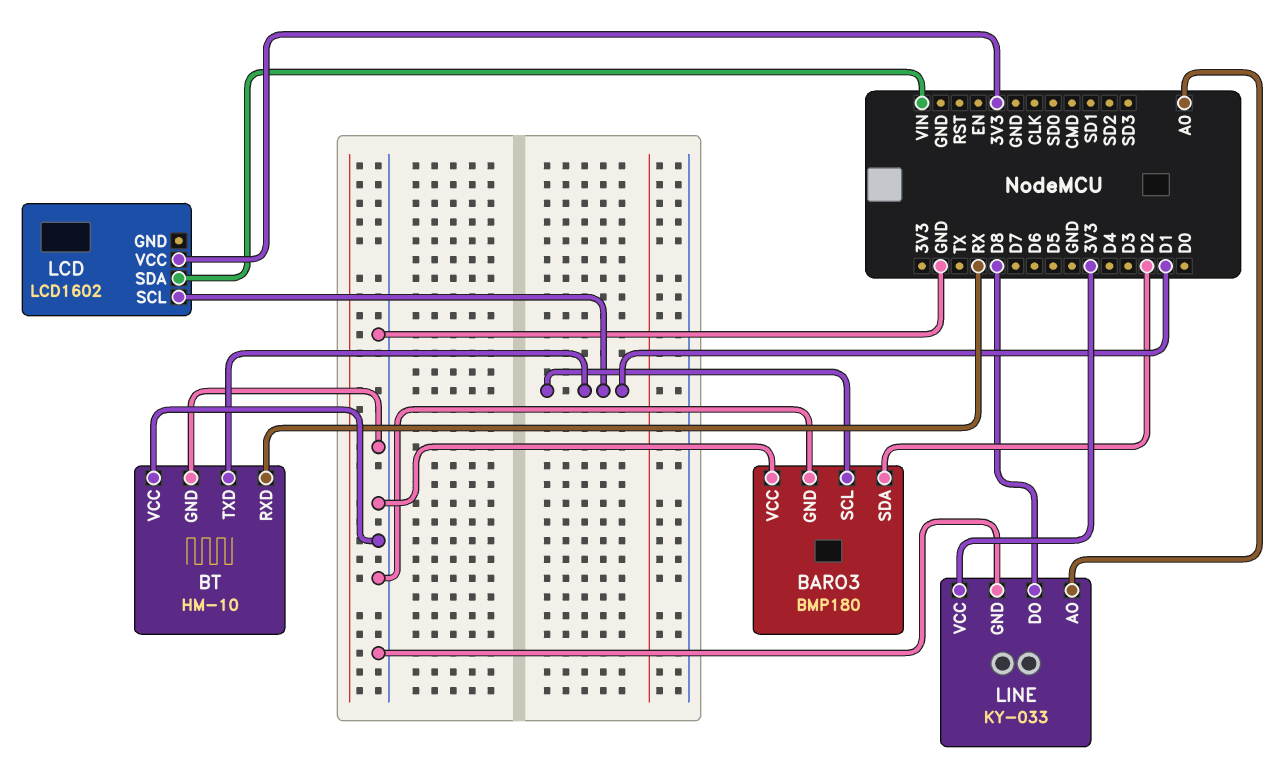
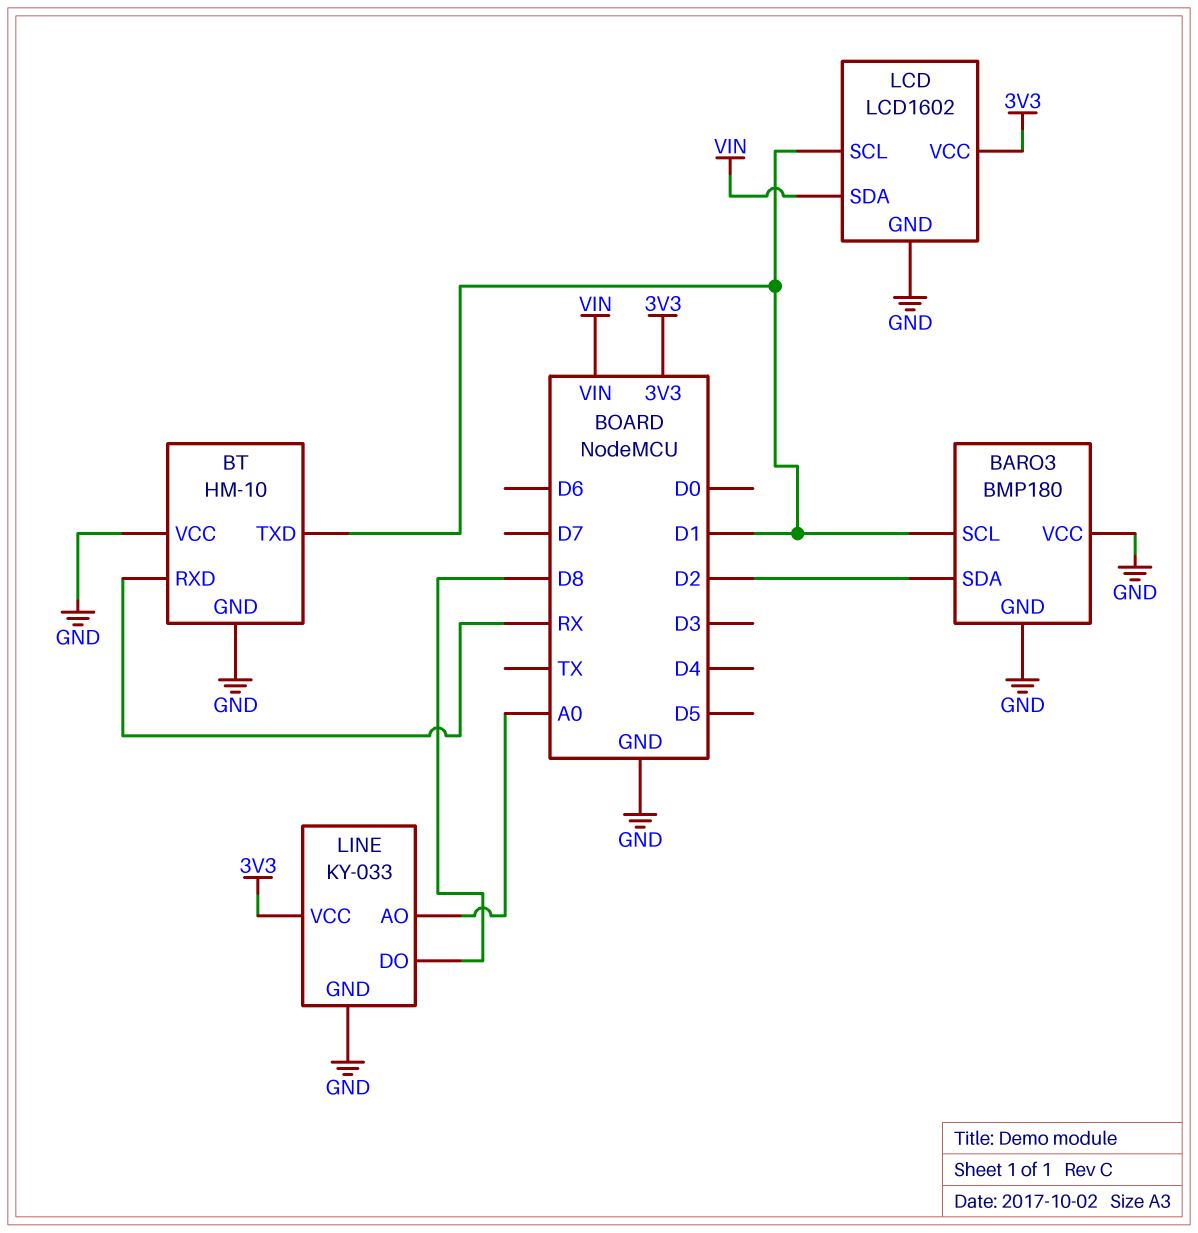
LCD pin GND: none -> GND

